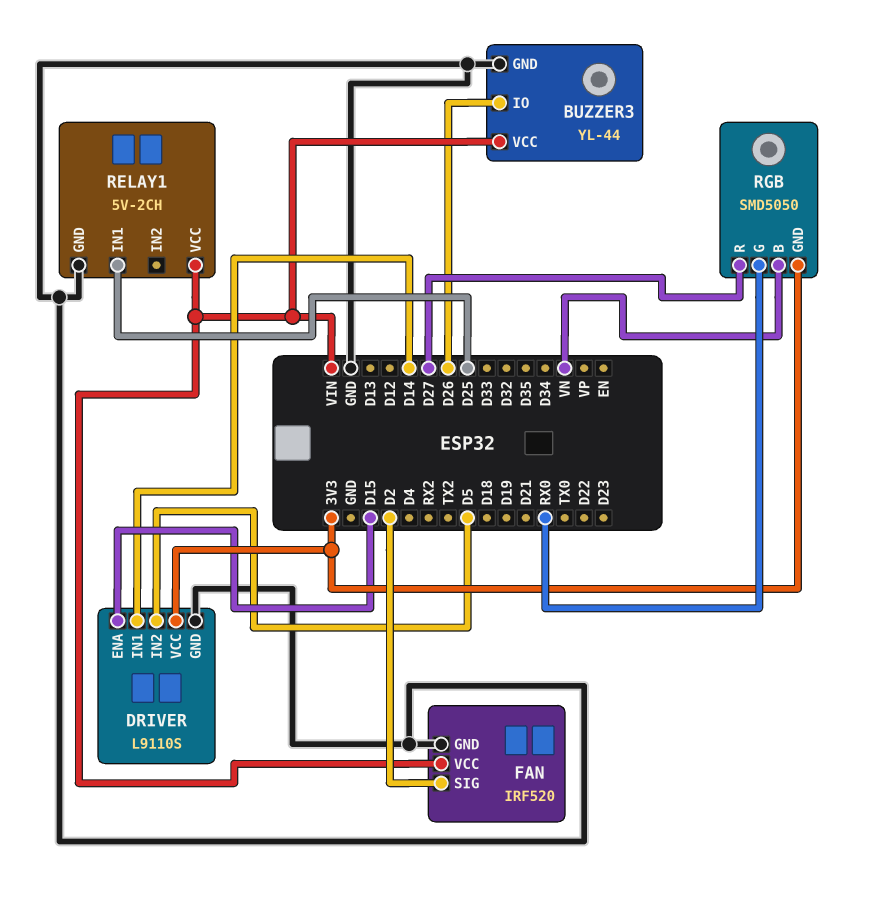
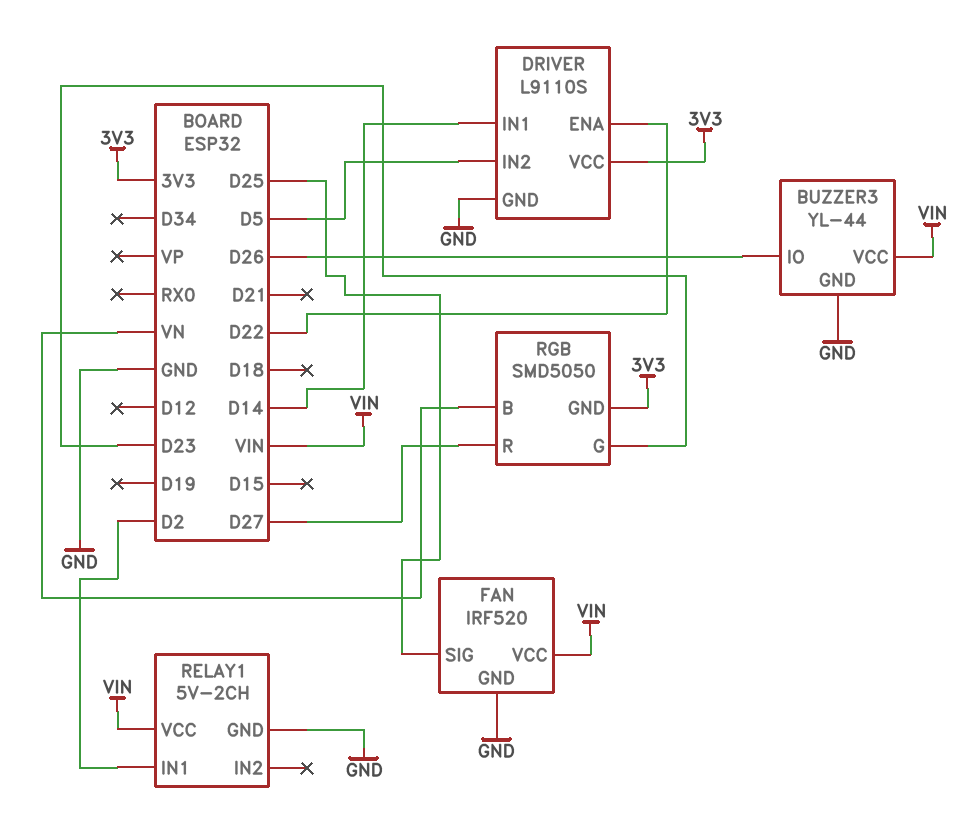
DRIVER pin ENA: D15 -> D22
FAN pin SIG: D2 -> D25
RELAY1 pin IN1: D25 -> D2
RGB pin G: RX0 -> D23

